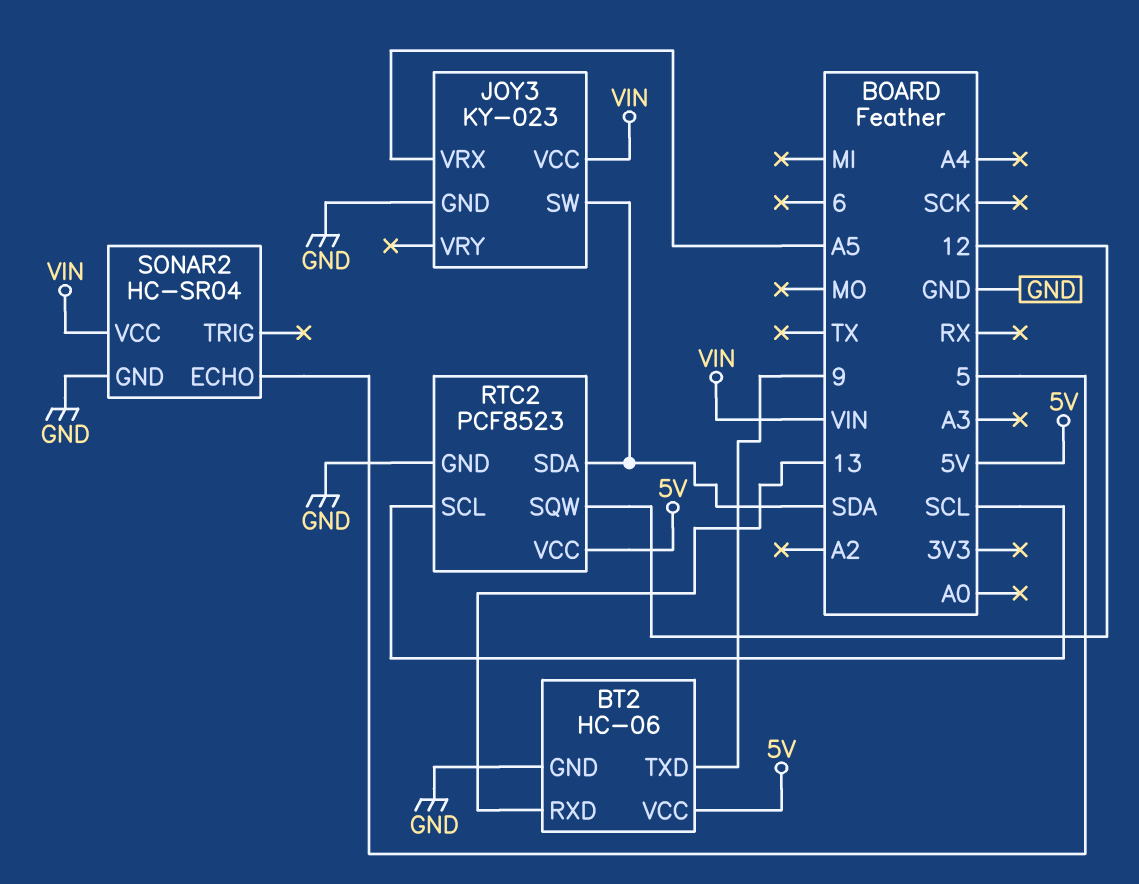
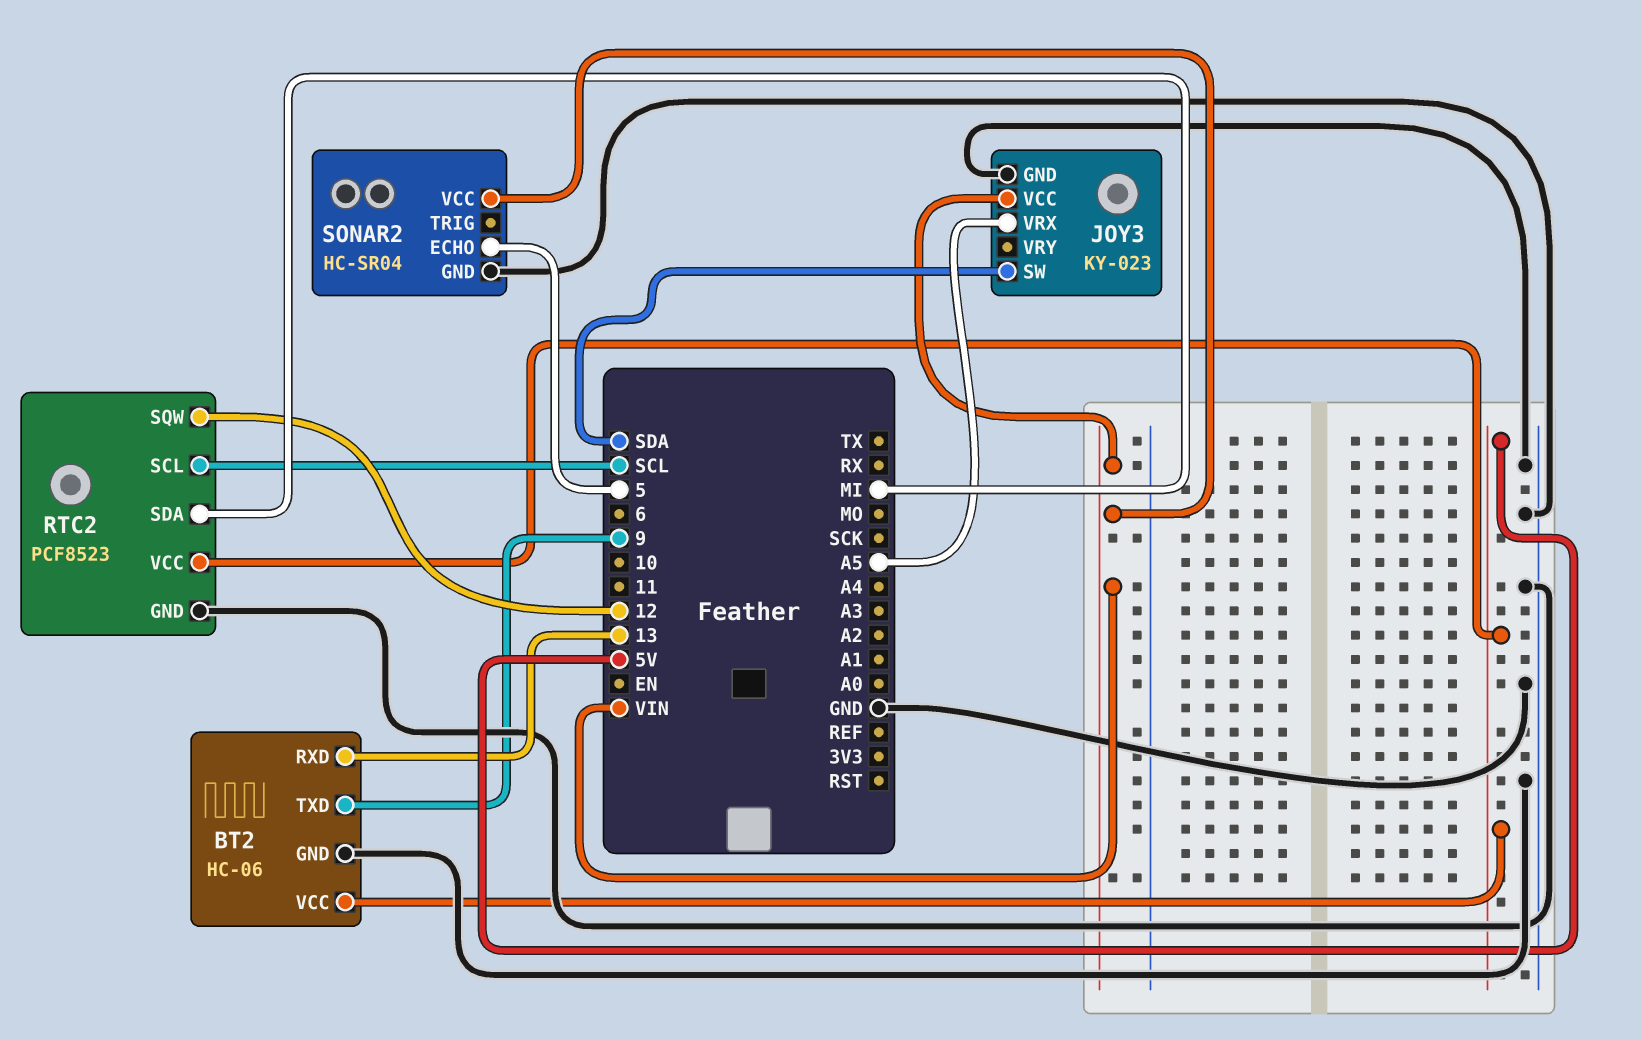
RTC2 pin SDA: SDA -> MI

